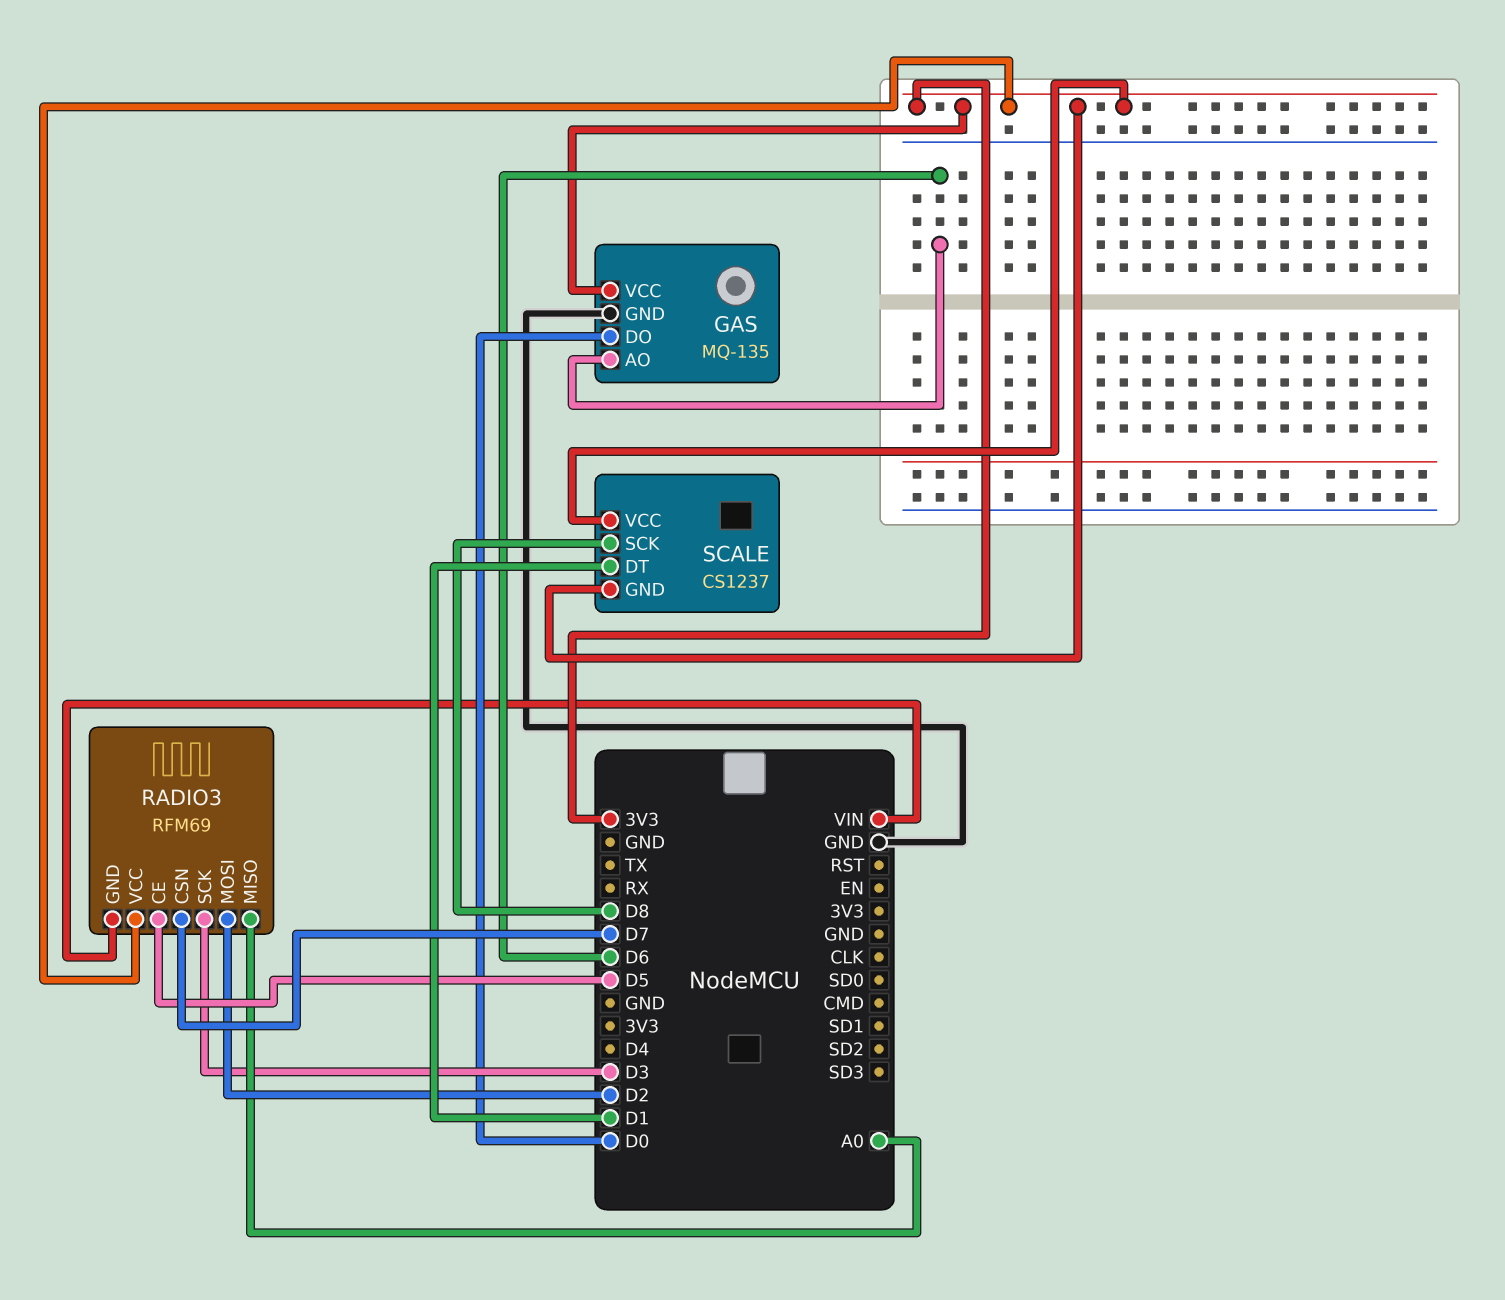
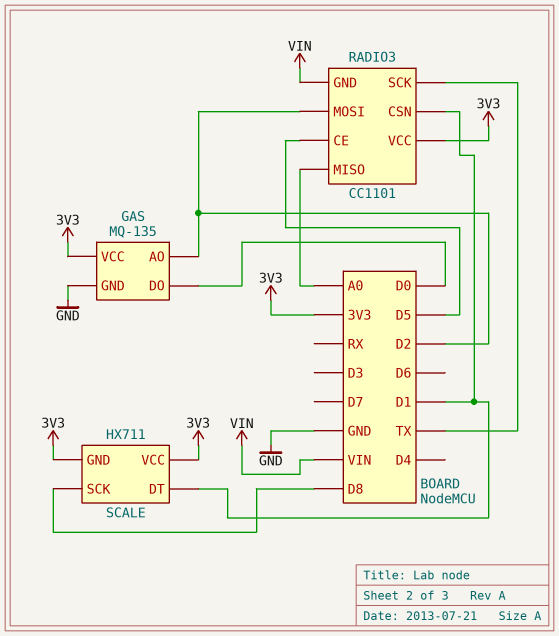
GAS pin AO: D6 -> D2
RADIO3: RFM69 -> CC1101
RADIO3 pin CSN: D7 -> D1
RADIO3 pin SCK: D3 -> TX
SCALE: CS1237 -> HX711

